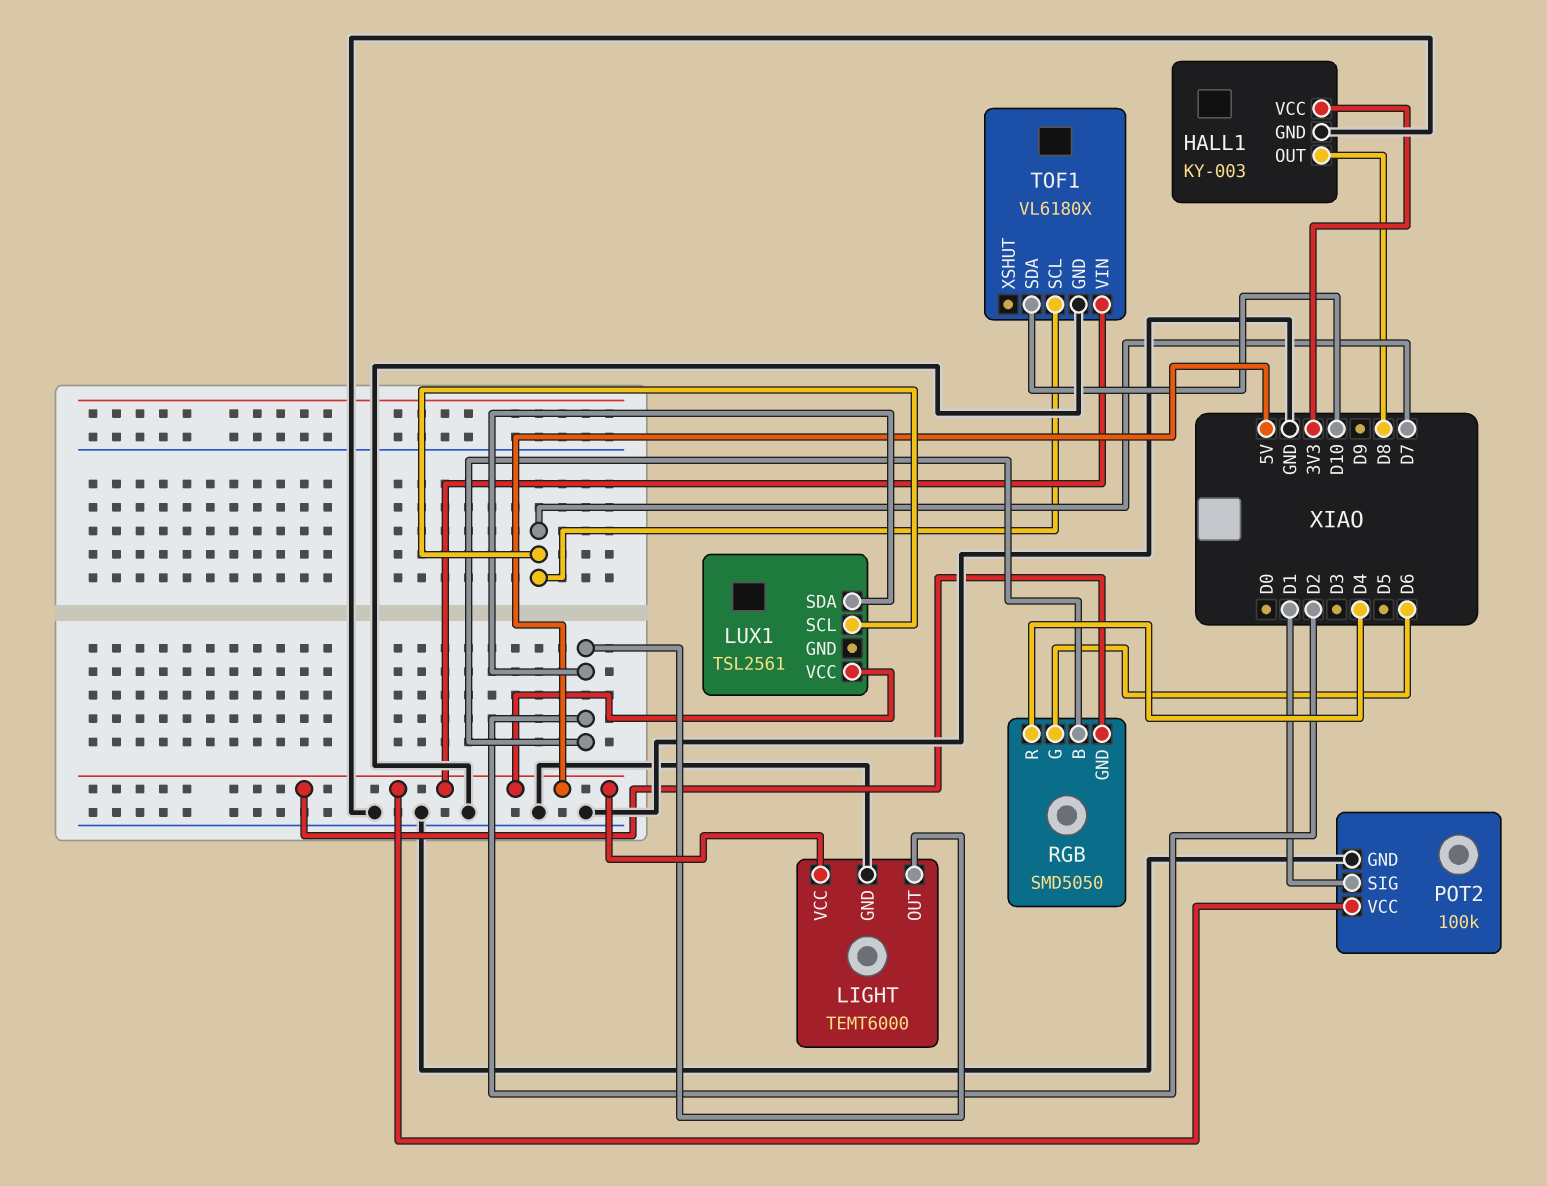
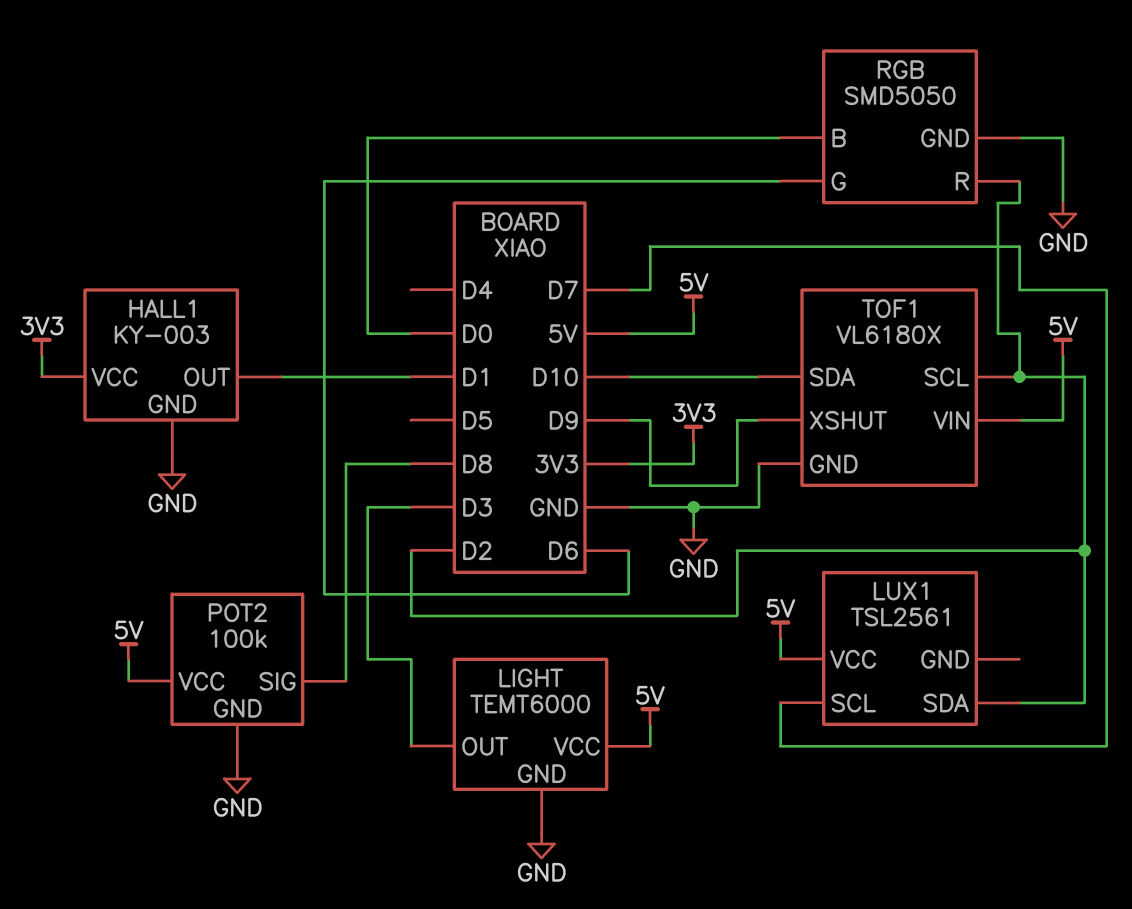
HALL1 pin OUT: D8 -> D1
LIGHT pin OUT: D2 -> D3
POT2 pin SIG: D1 -> D8
RGB pin B: D2 -> D0
RGB pin GND: 5V -> GND
RGB pin R: D4 -> D2
TOF1 pin SCL: D7 -> D2
TOF1 pin XSHUT: none -> D9

